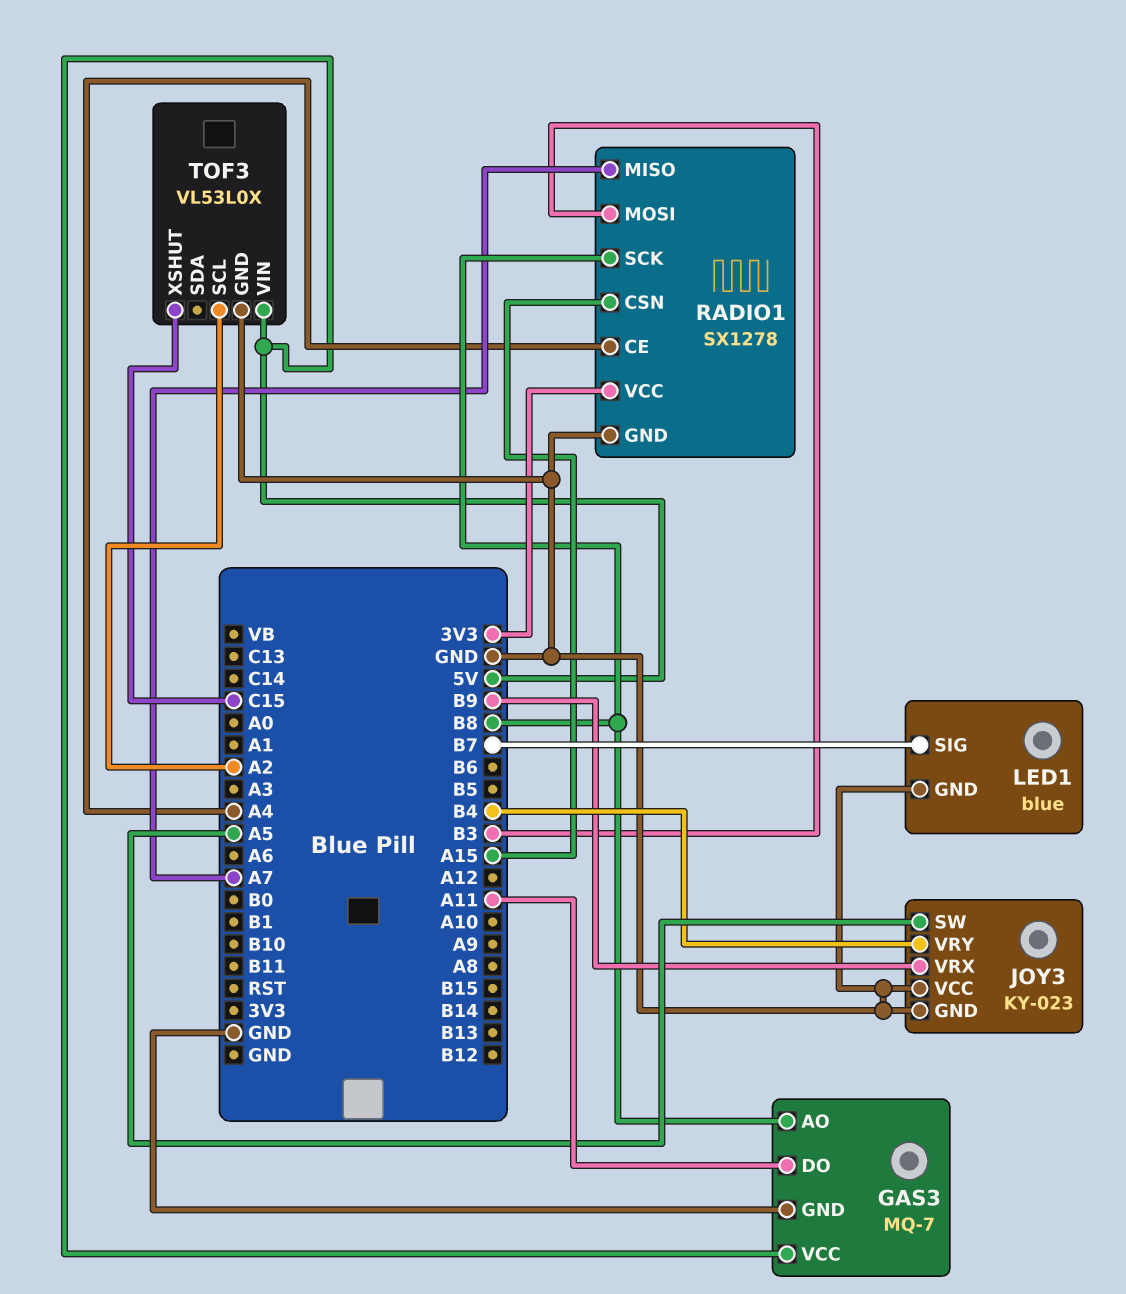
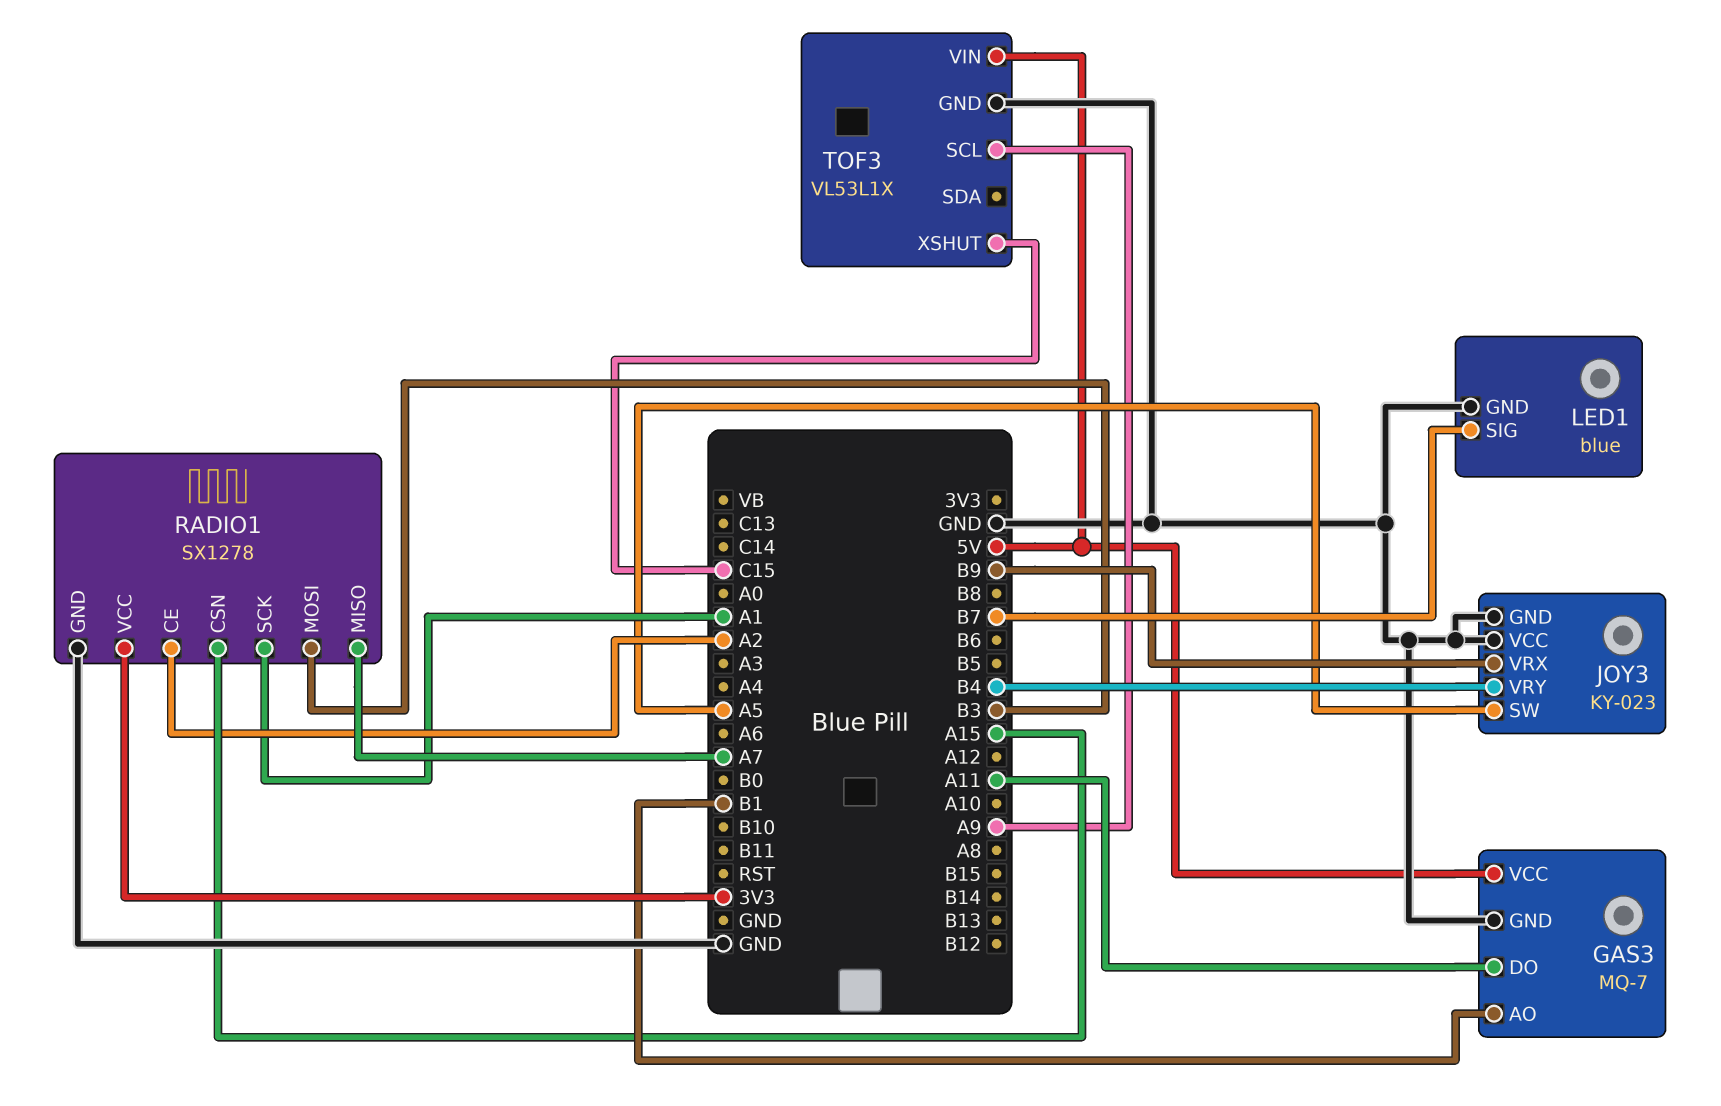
GAS3 pin AO: B8 -> B1
RADIO1 pin CE: A4 -> A2
RADIO1 pin SCK: B8 -> A1
TOF3: VL53L0X -> VL53L1X
TOF3 pin SCL: A2 -> A9

